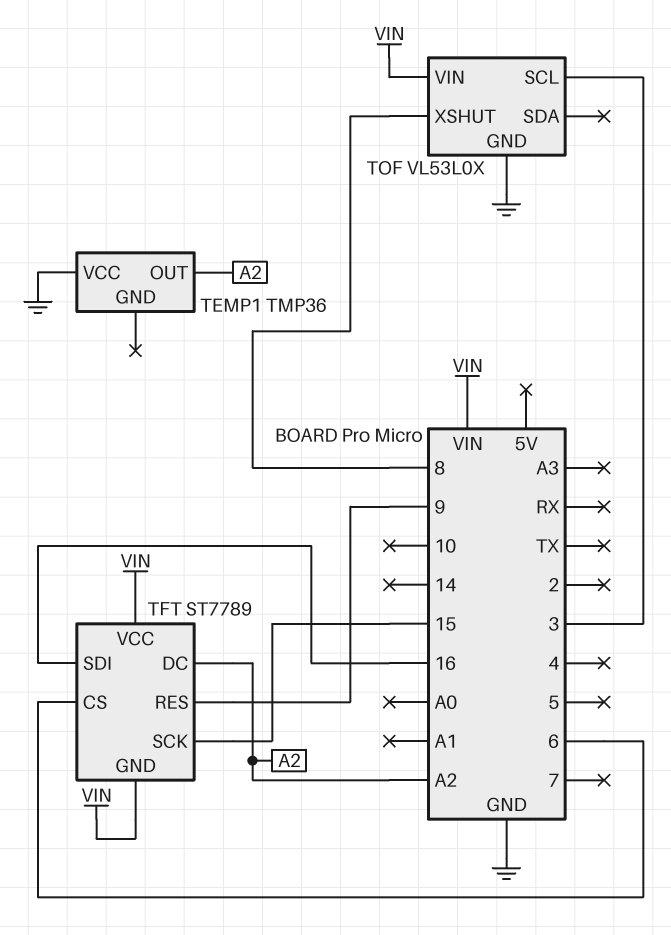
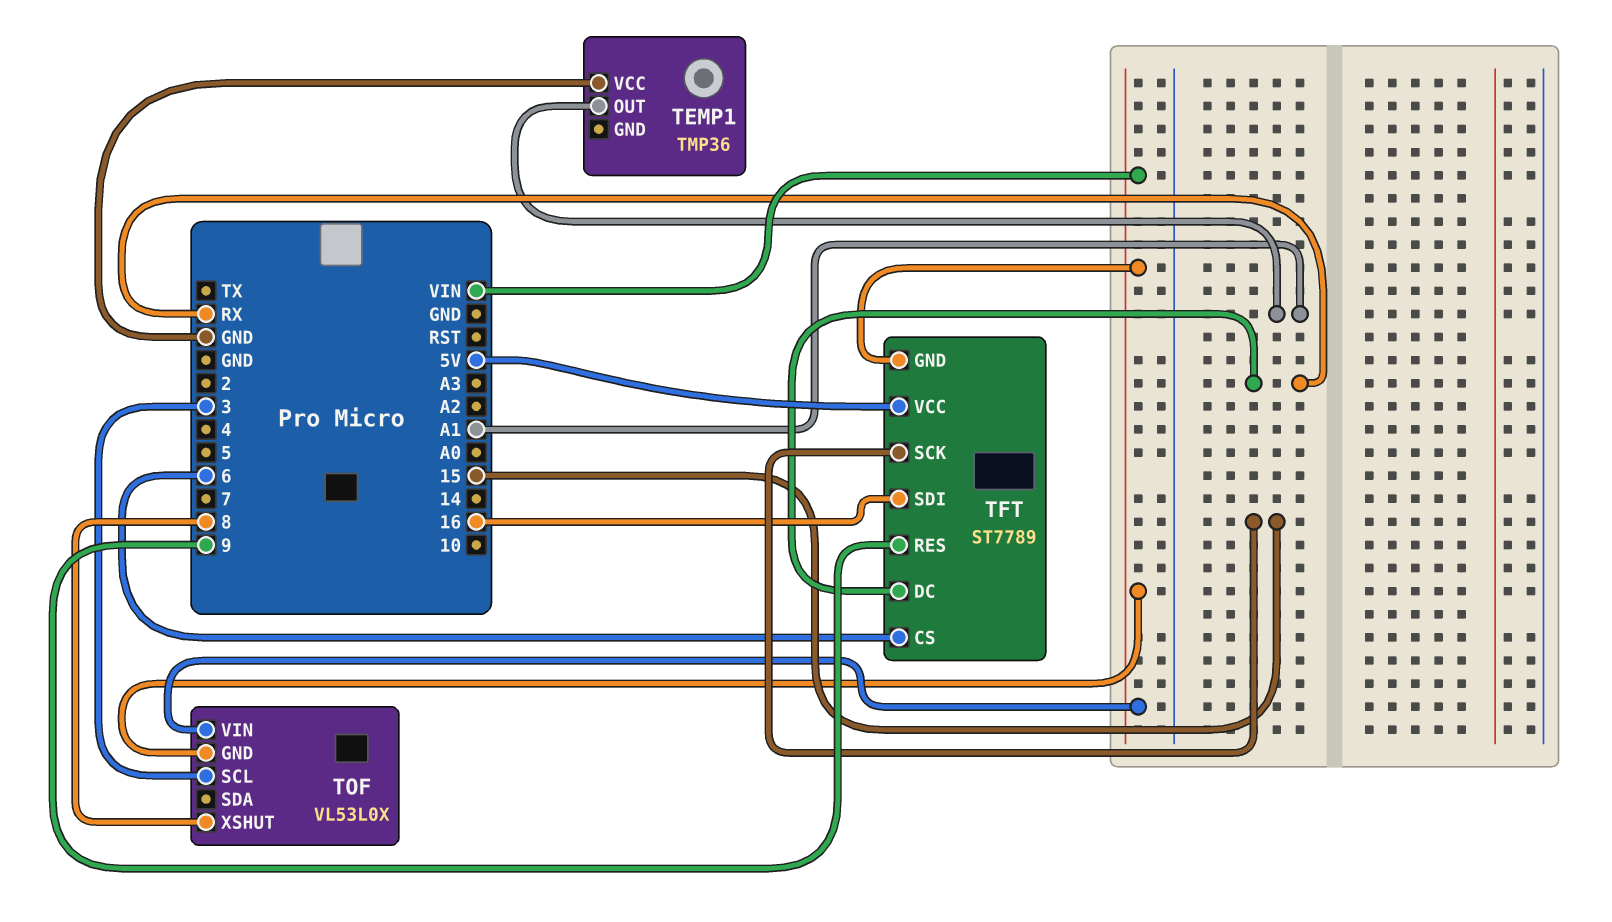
TEMP1 pin OUT: A2 -> A1
TFT pin DC: A2 -> RX
TFT pin VCC: VIN -> 5V
TOF pin GND: GND -> VIN

